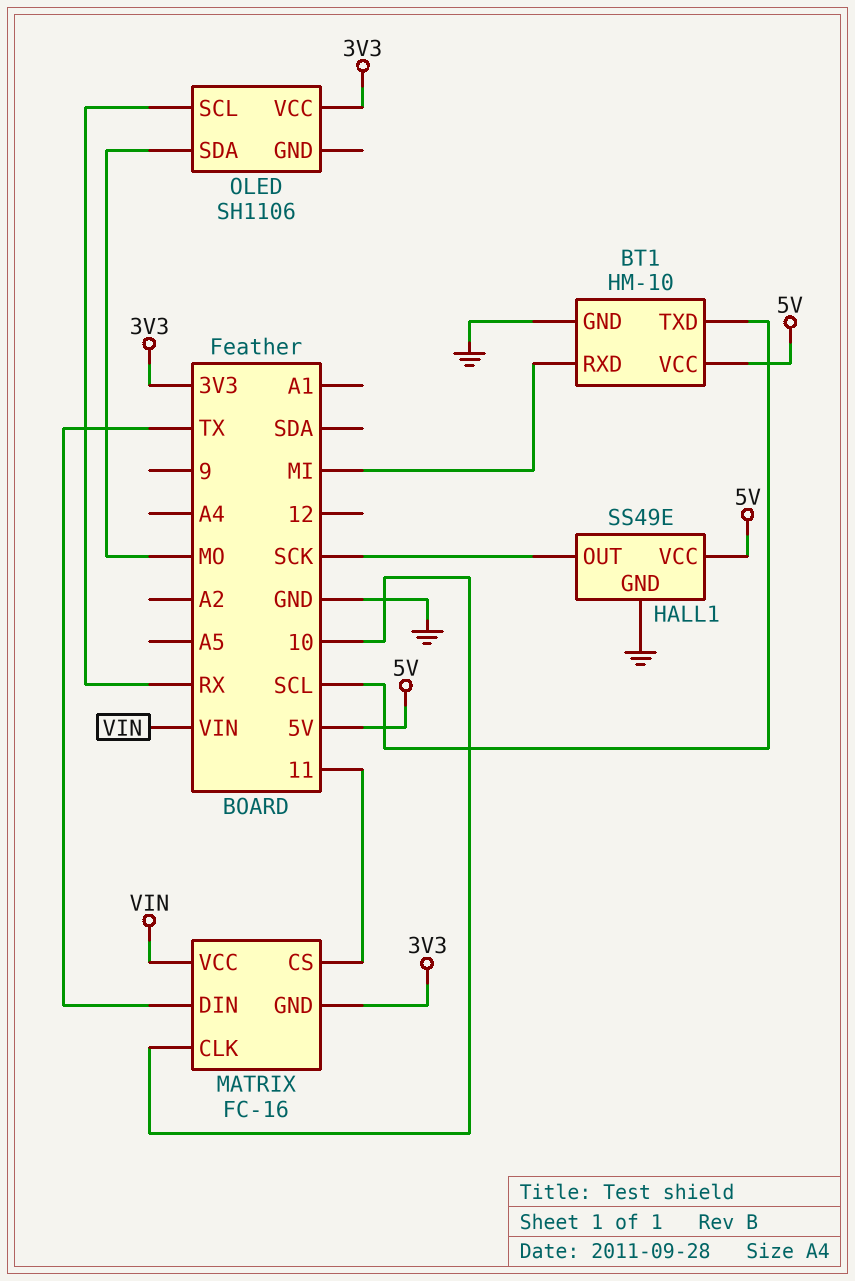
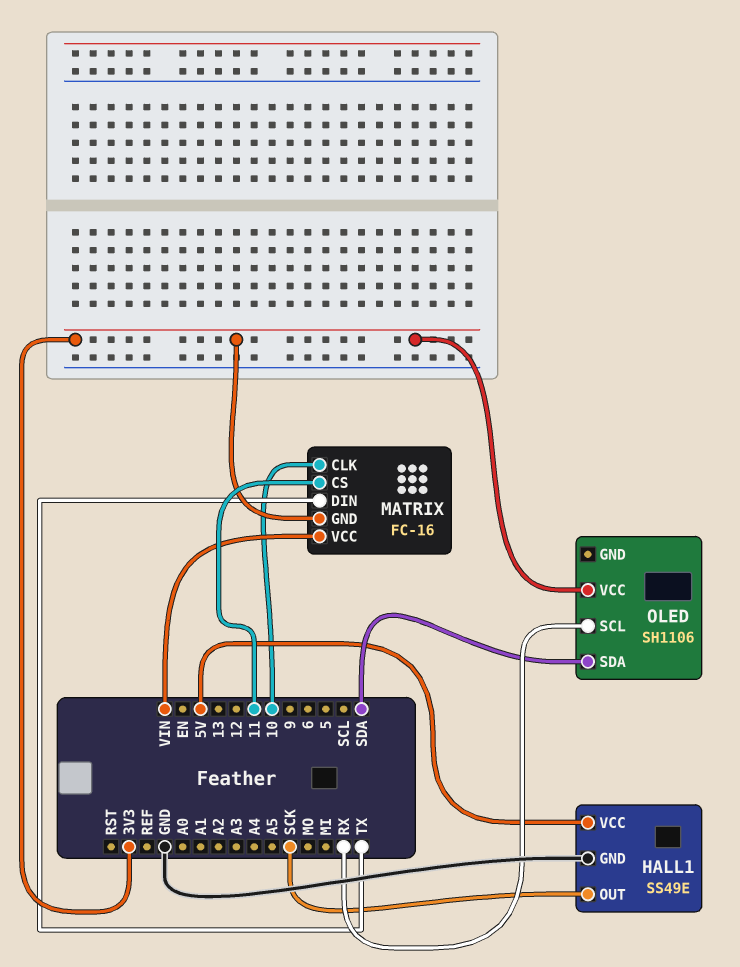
BT1: HM-10 -> none
BT1 pin GND: GND -> none
BT1 pin RXD: MI -> none
BT1 pin TXD: SCL -> none
BT1 pin VCC: 5V -> none
OLED pin SDA: MO -> SDA

